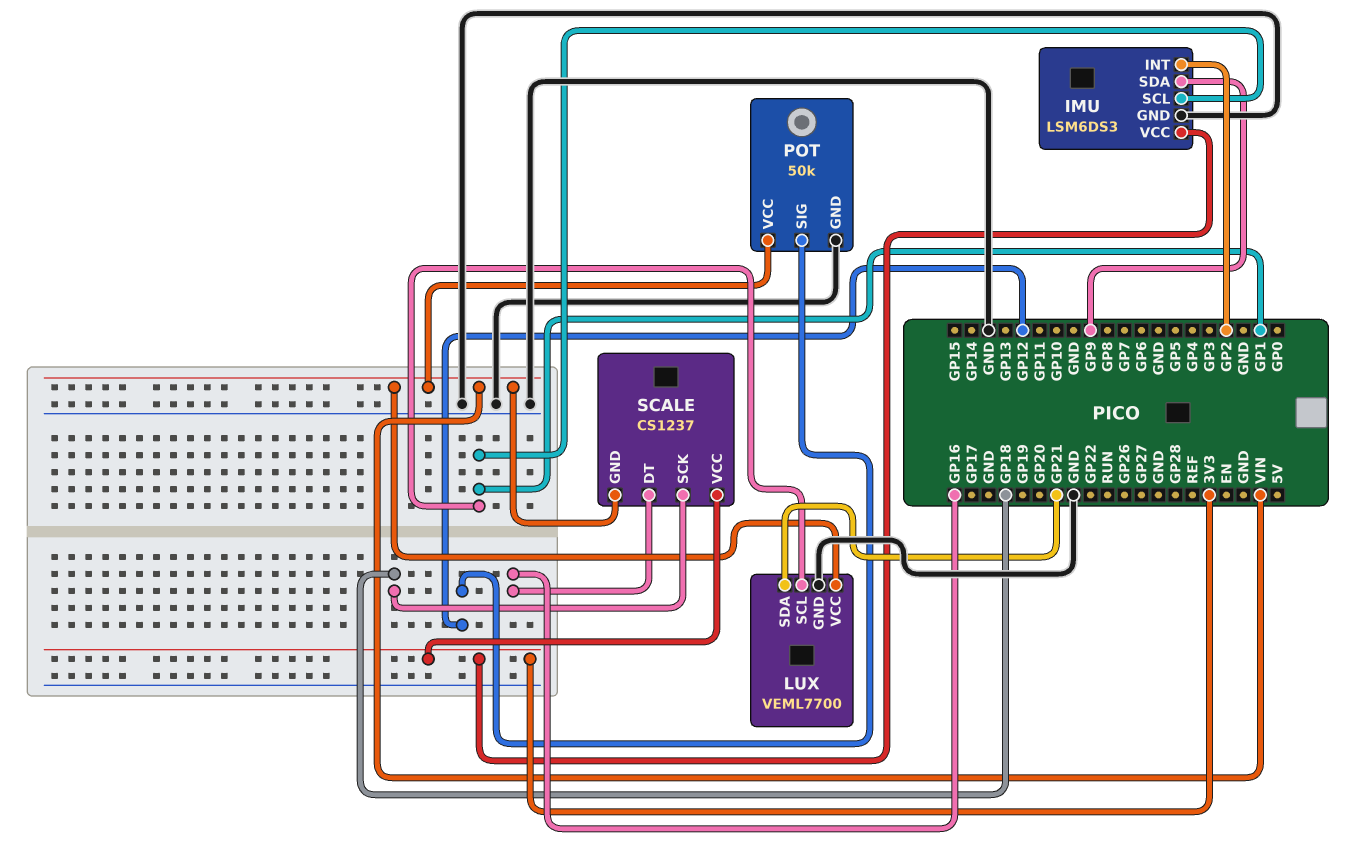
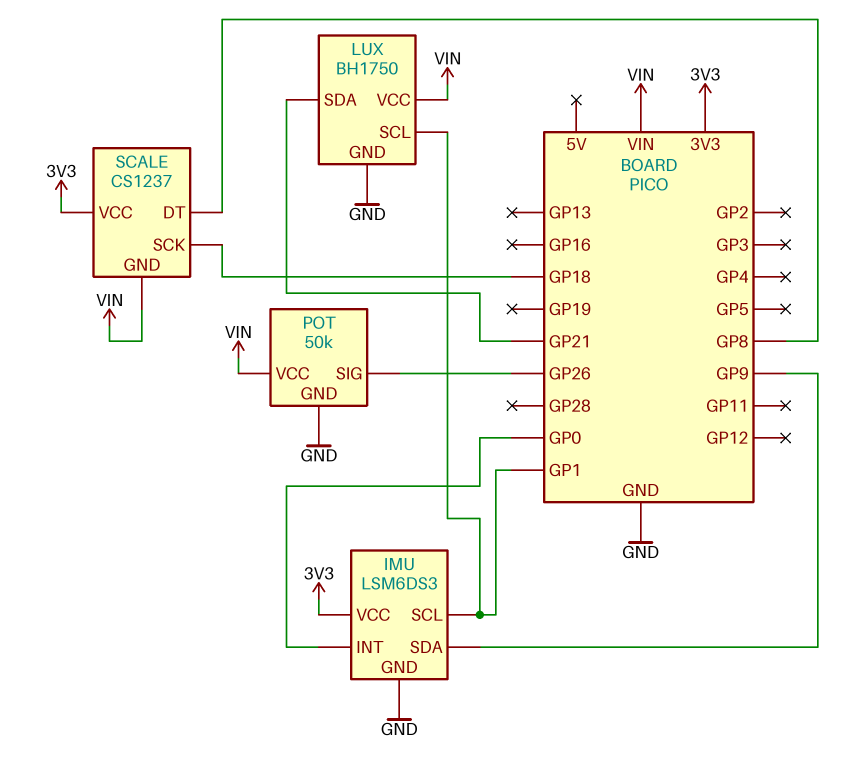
IMU pin INT: GP2 -> GP0
LUX: VEML7700 -> BH1750
POT pin SIG: GP12 -> GP26
SCALE pin DT: GP16 -> GP8

